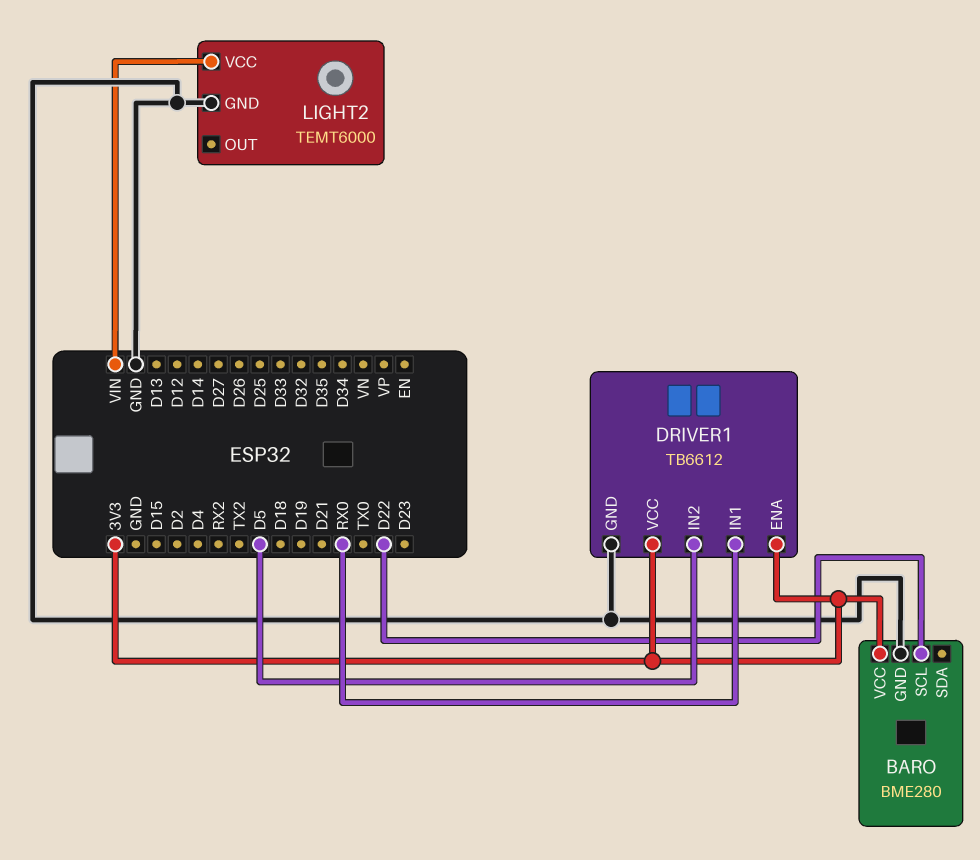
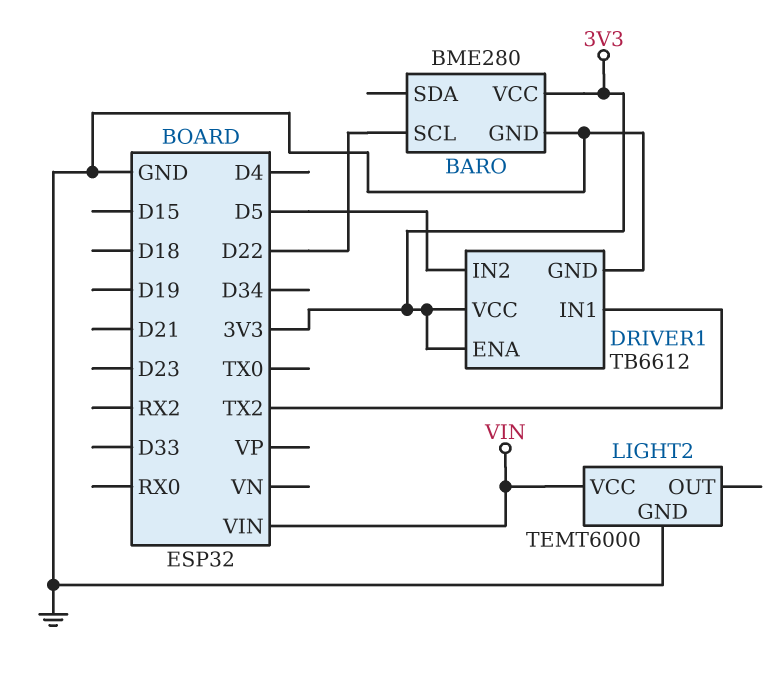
DRIVER1 pin IN1: RX0 -> TX2

